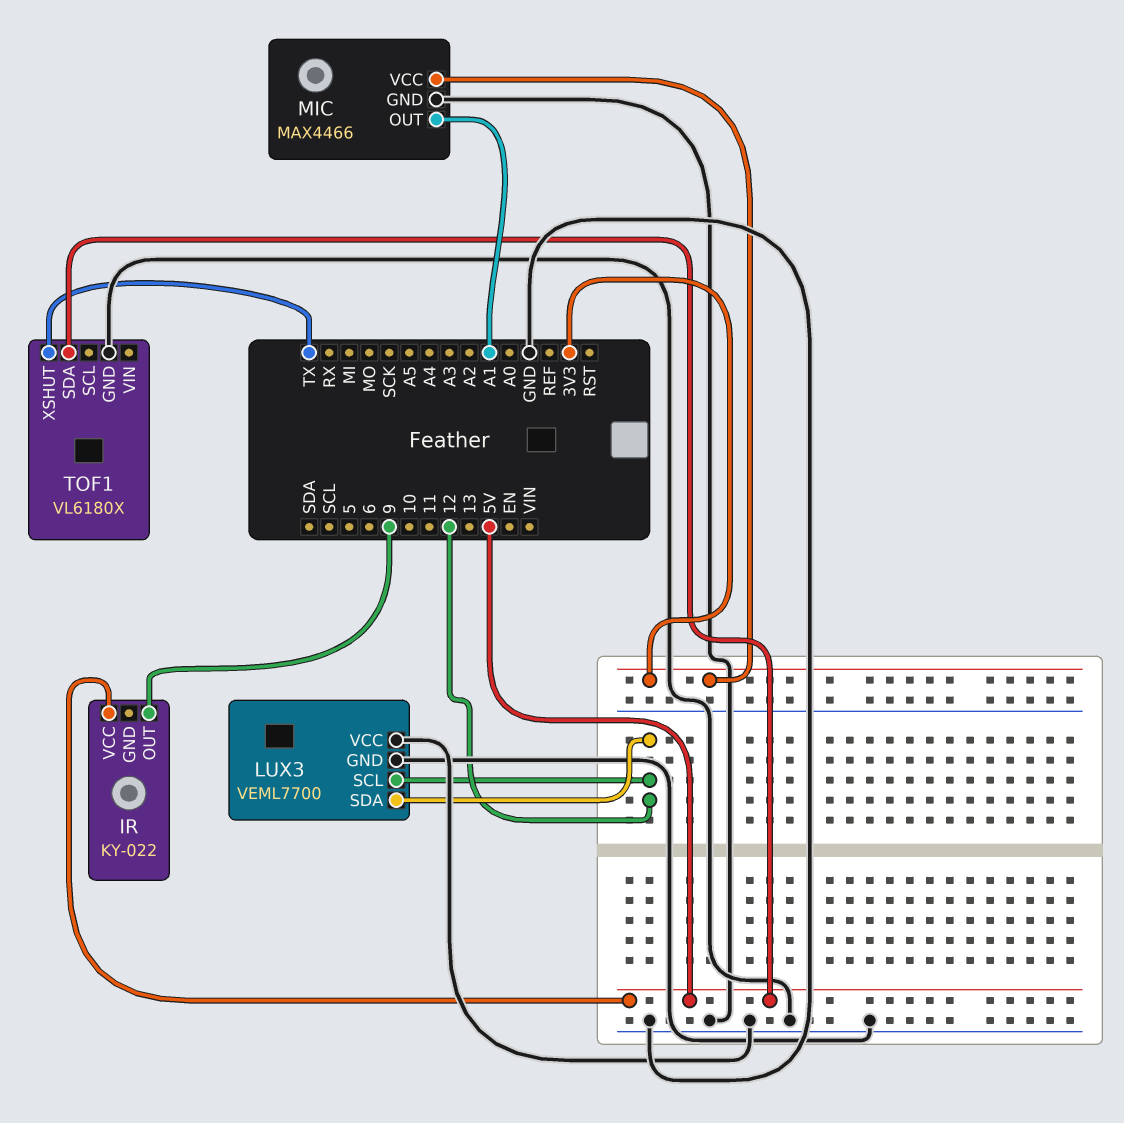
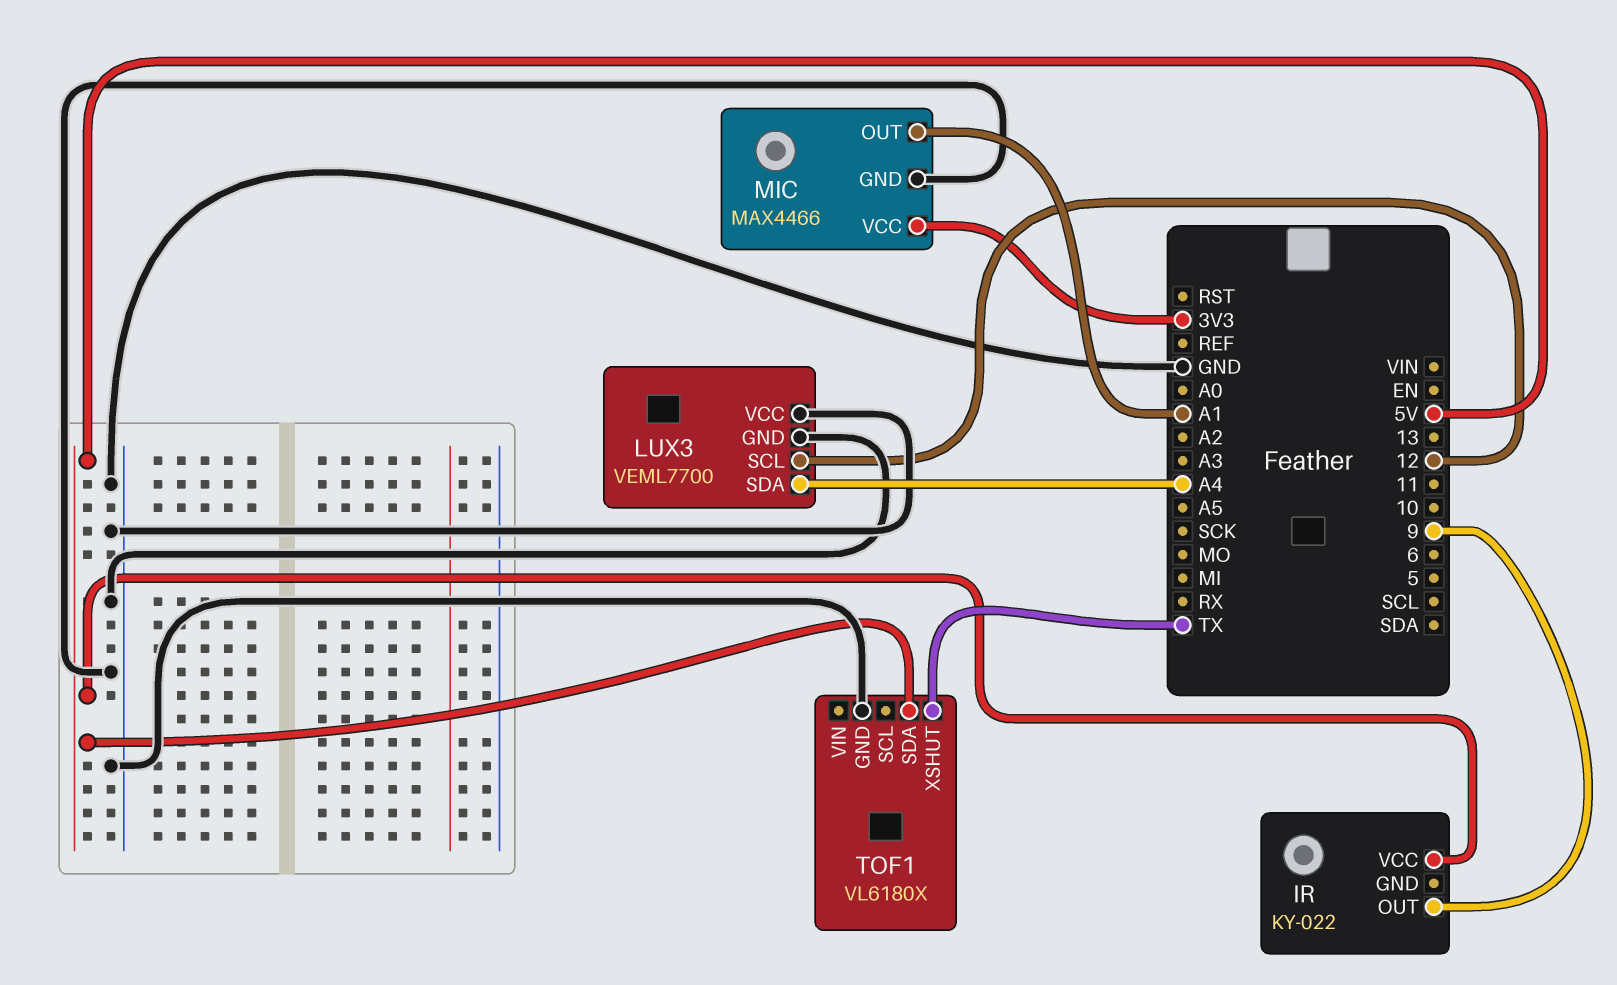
LUX3 pin SDA: 12 -> A4

